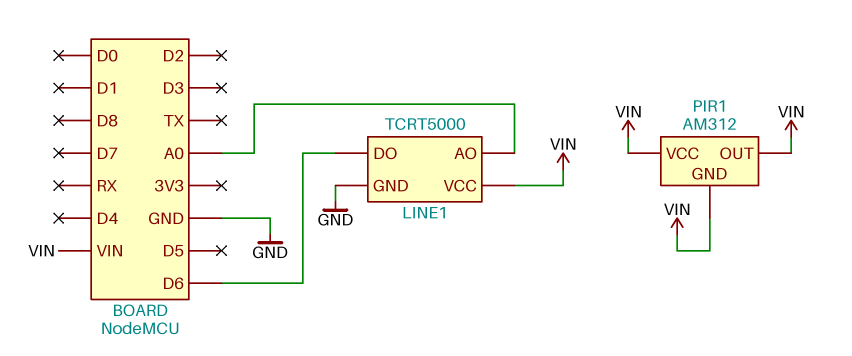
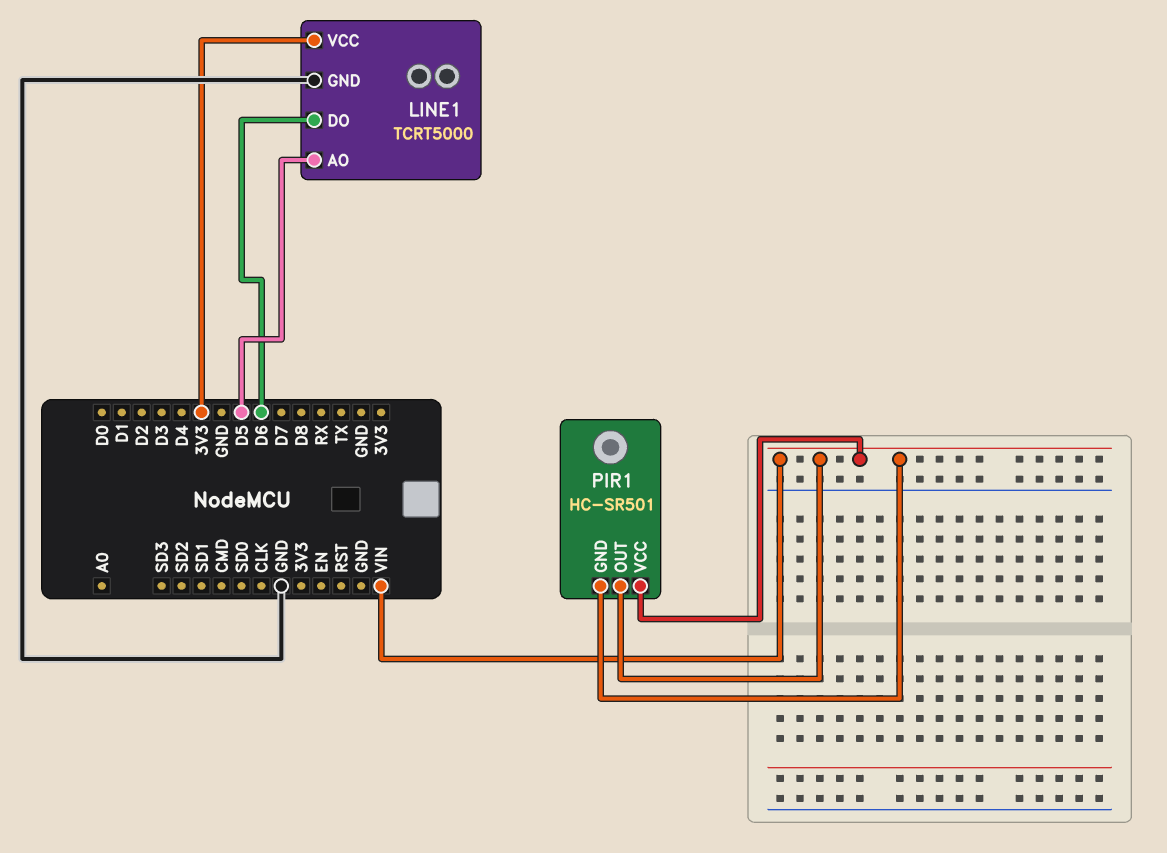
LINE1 pin AO: A0 -> D5
LINE1 pin VCC: VIN -> 3V3
PIR1: AM312 -> HC-SR501

